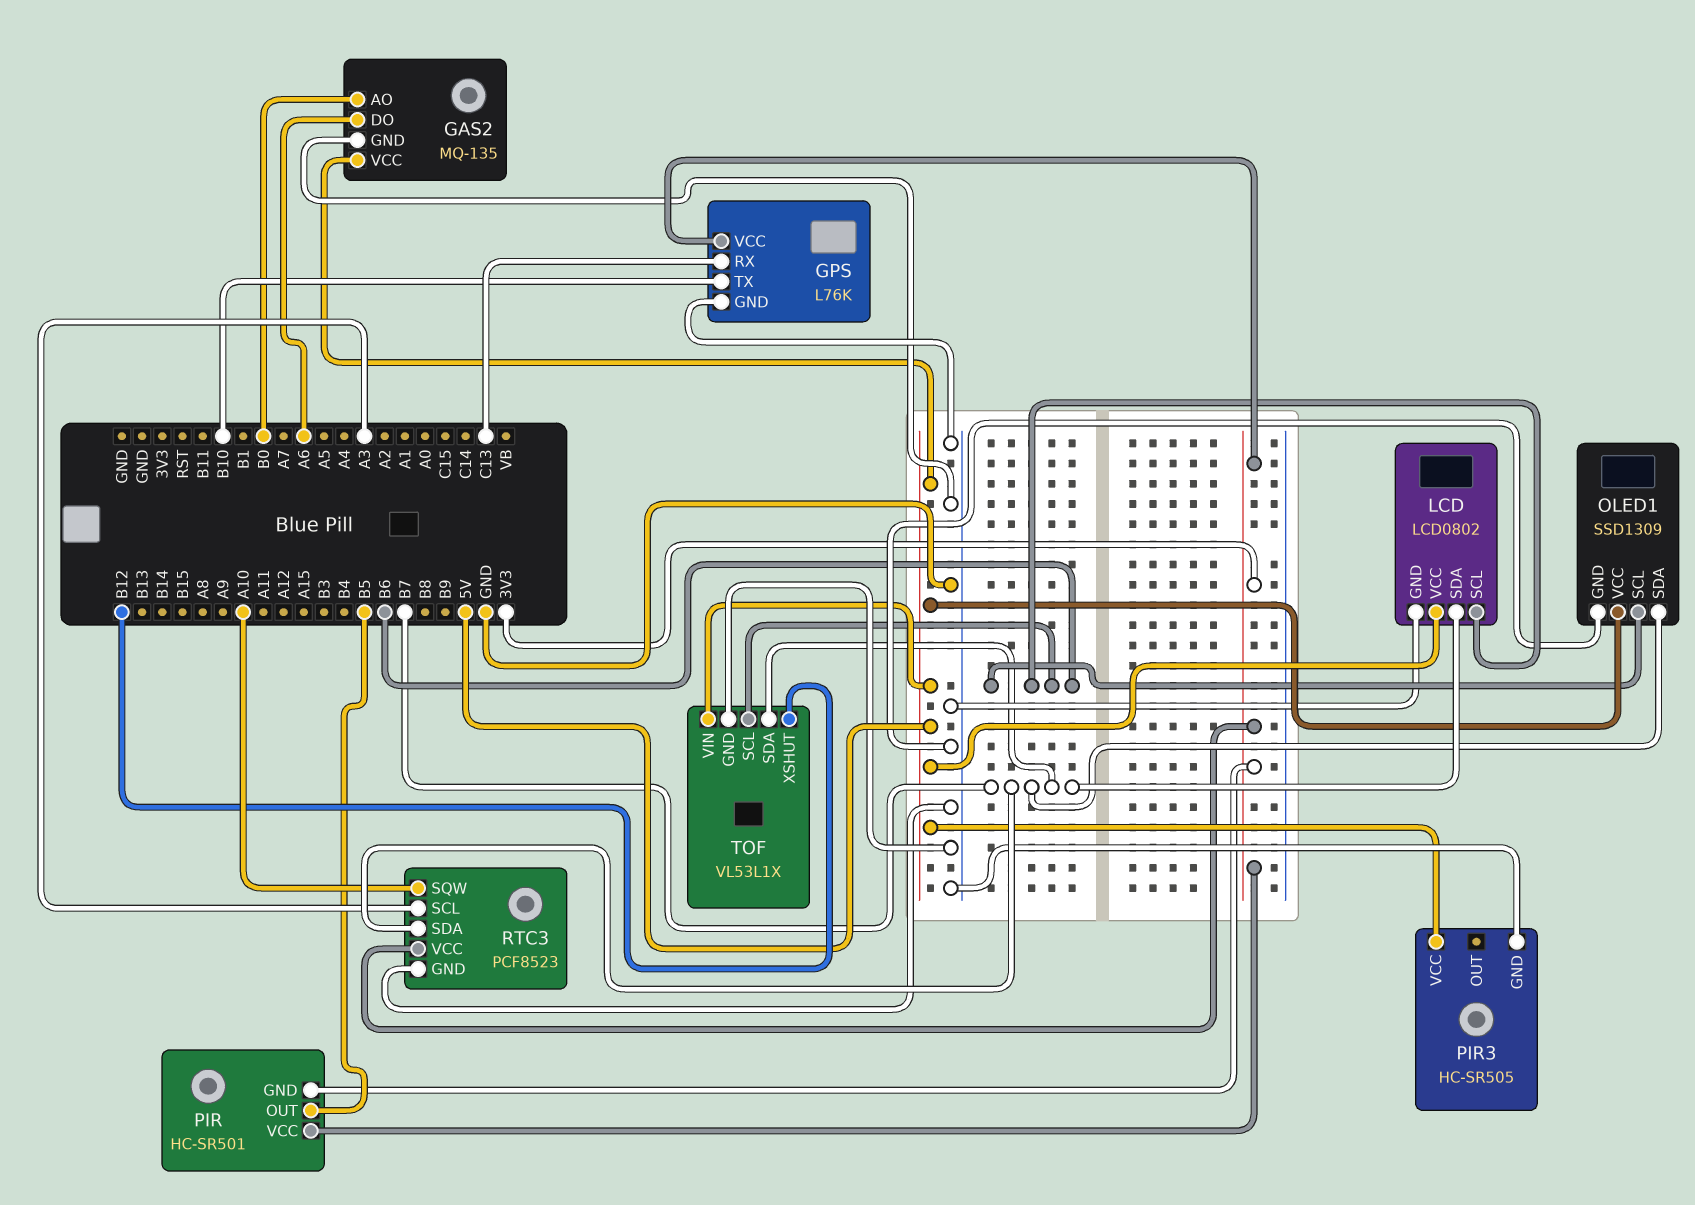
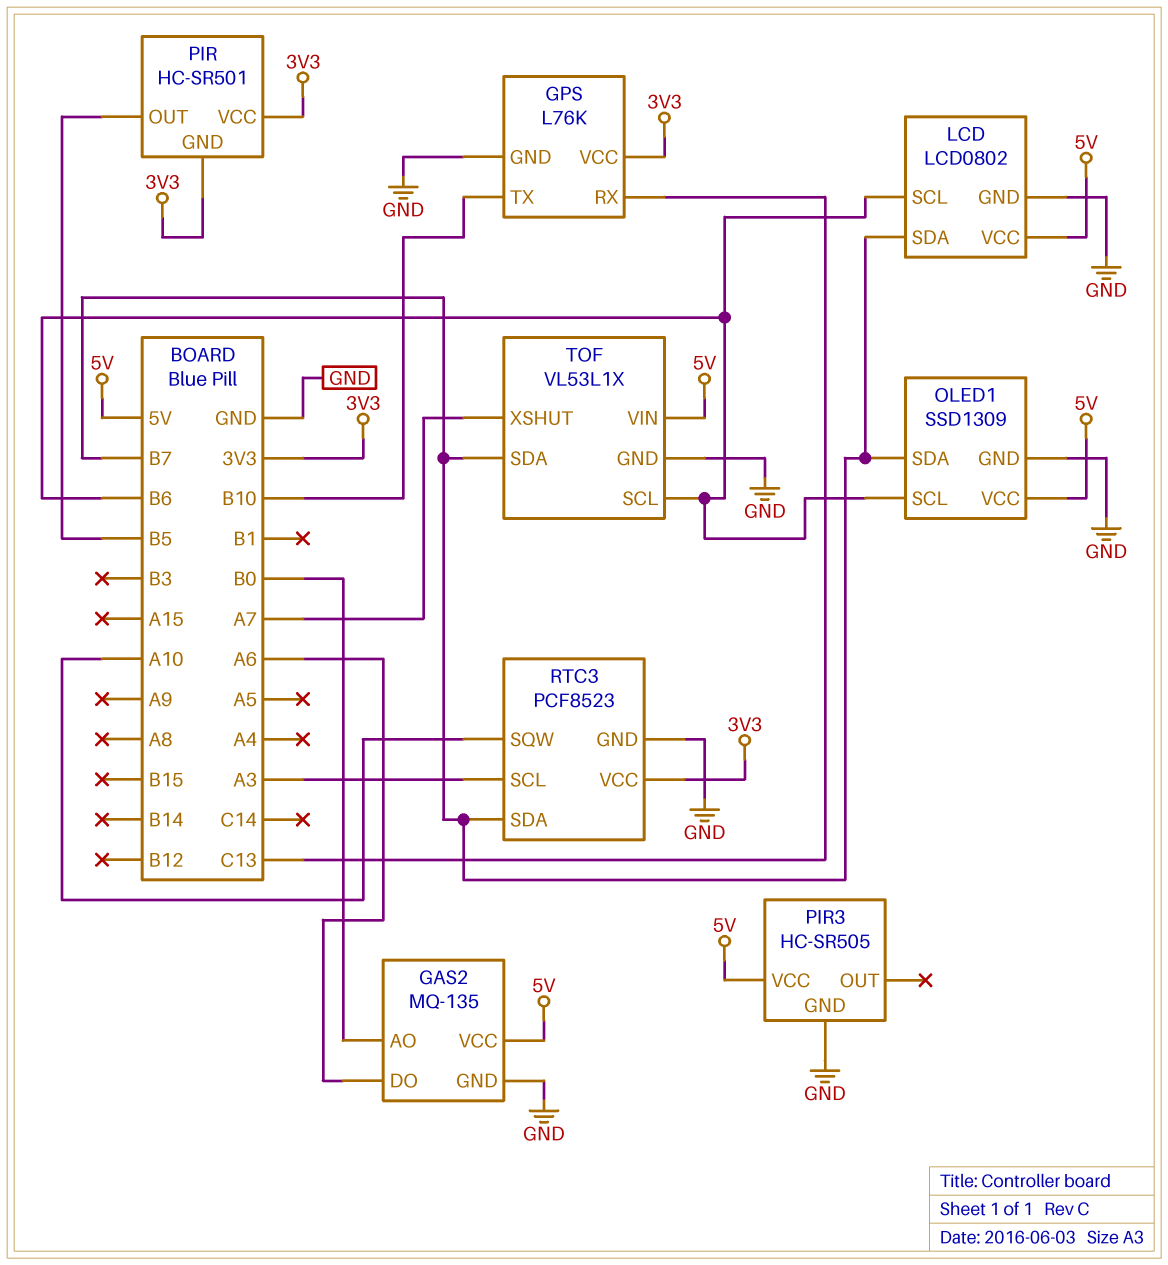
TOF pin XSHUT: B12 -> A7

